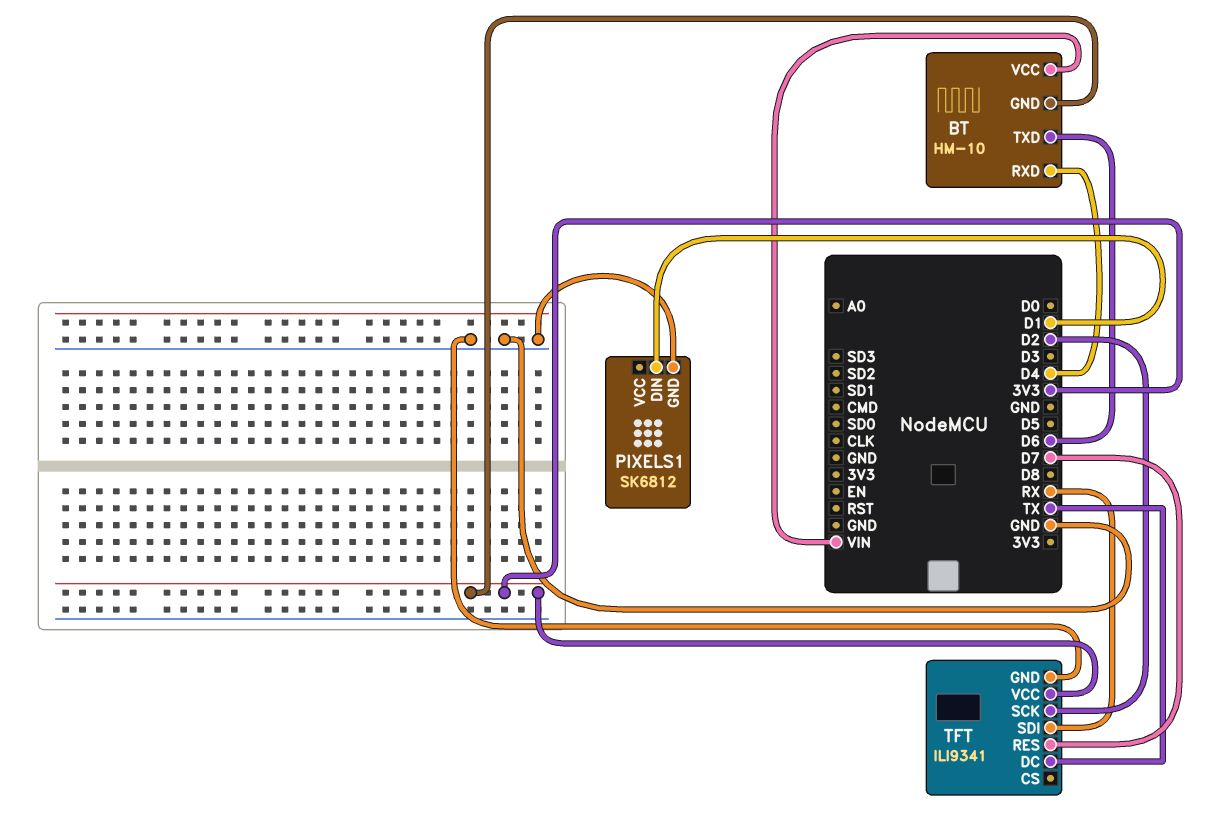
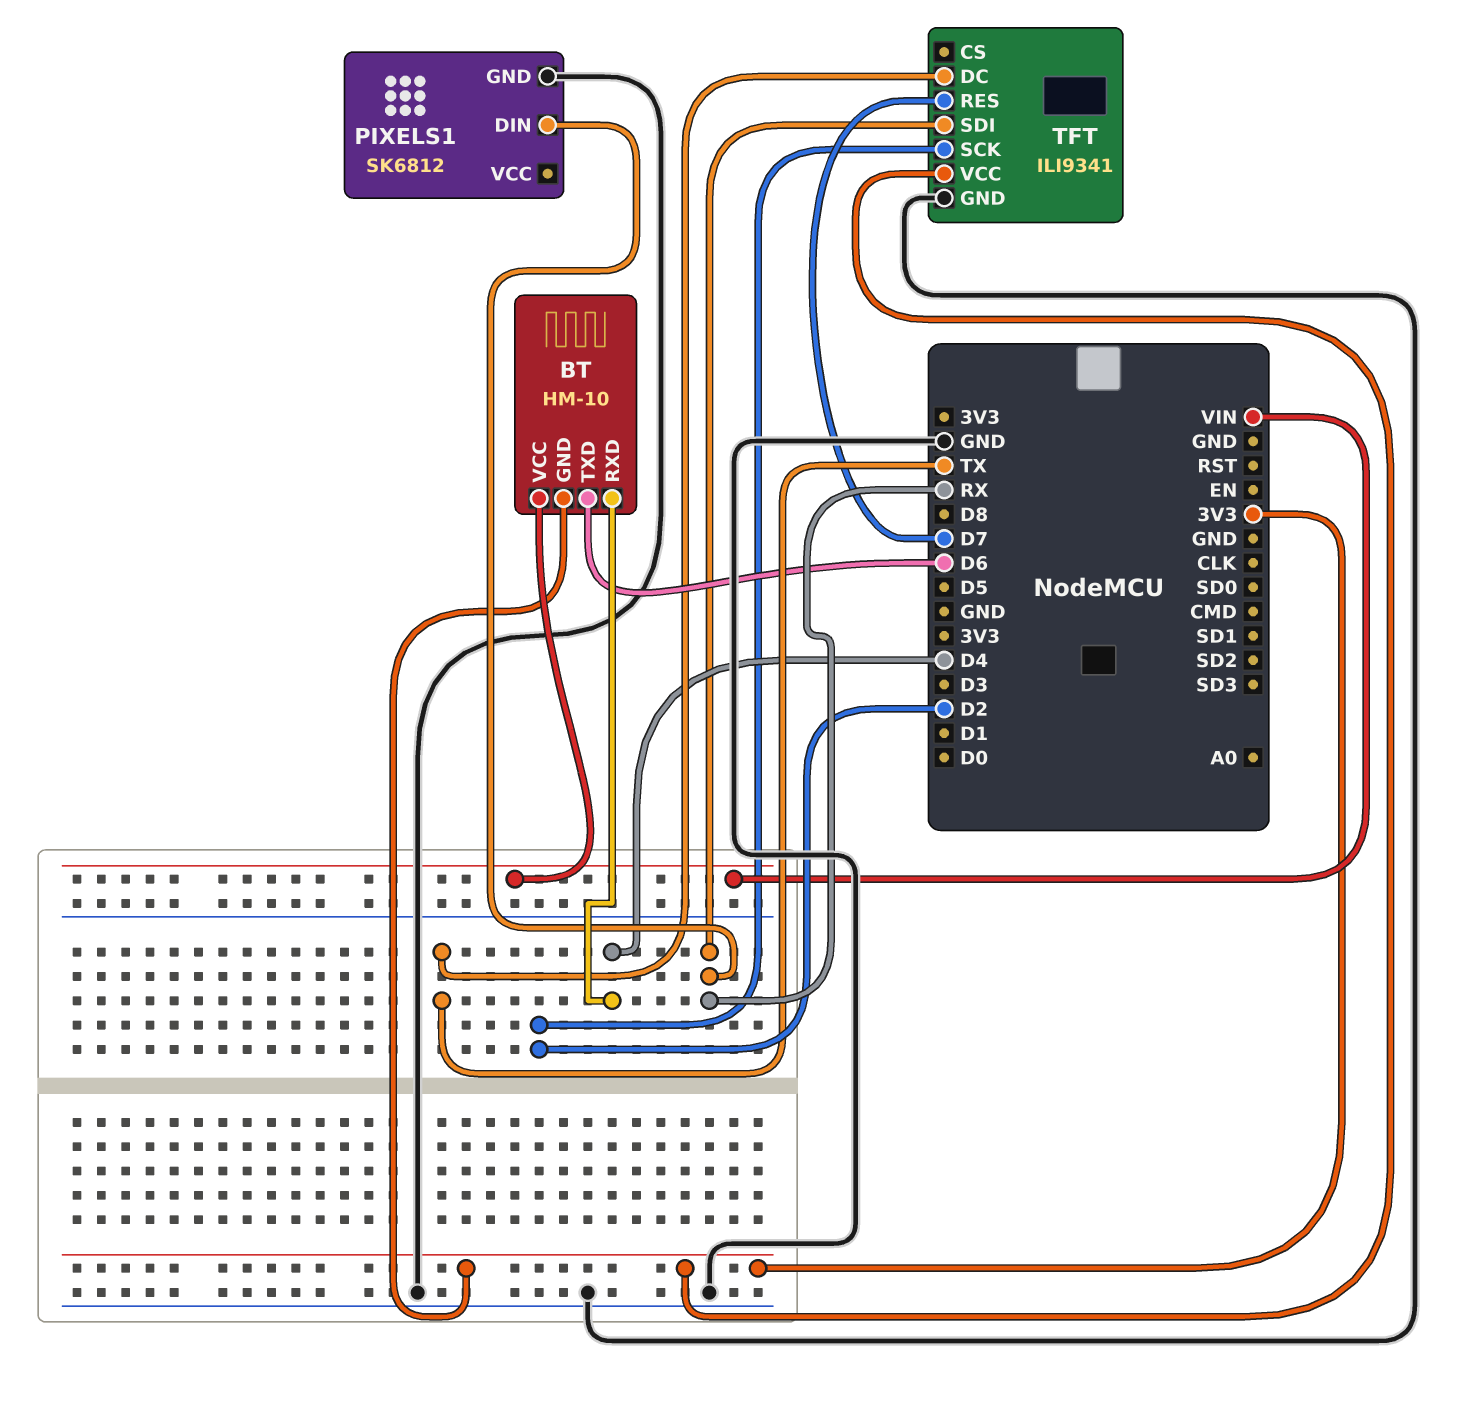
PIXELS1 pin DIN: D1 -> RX

